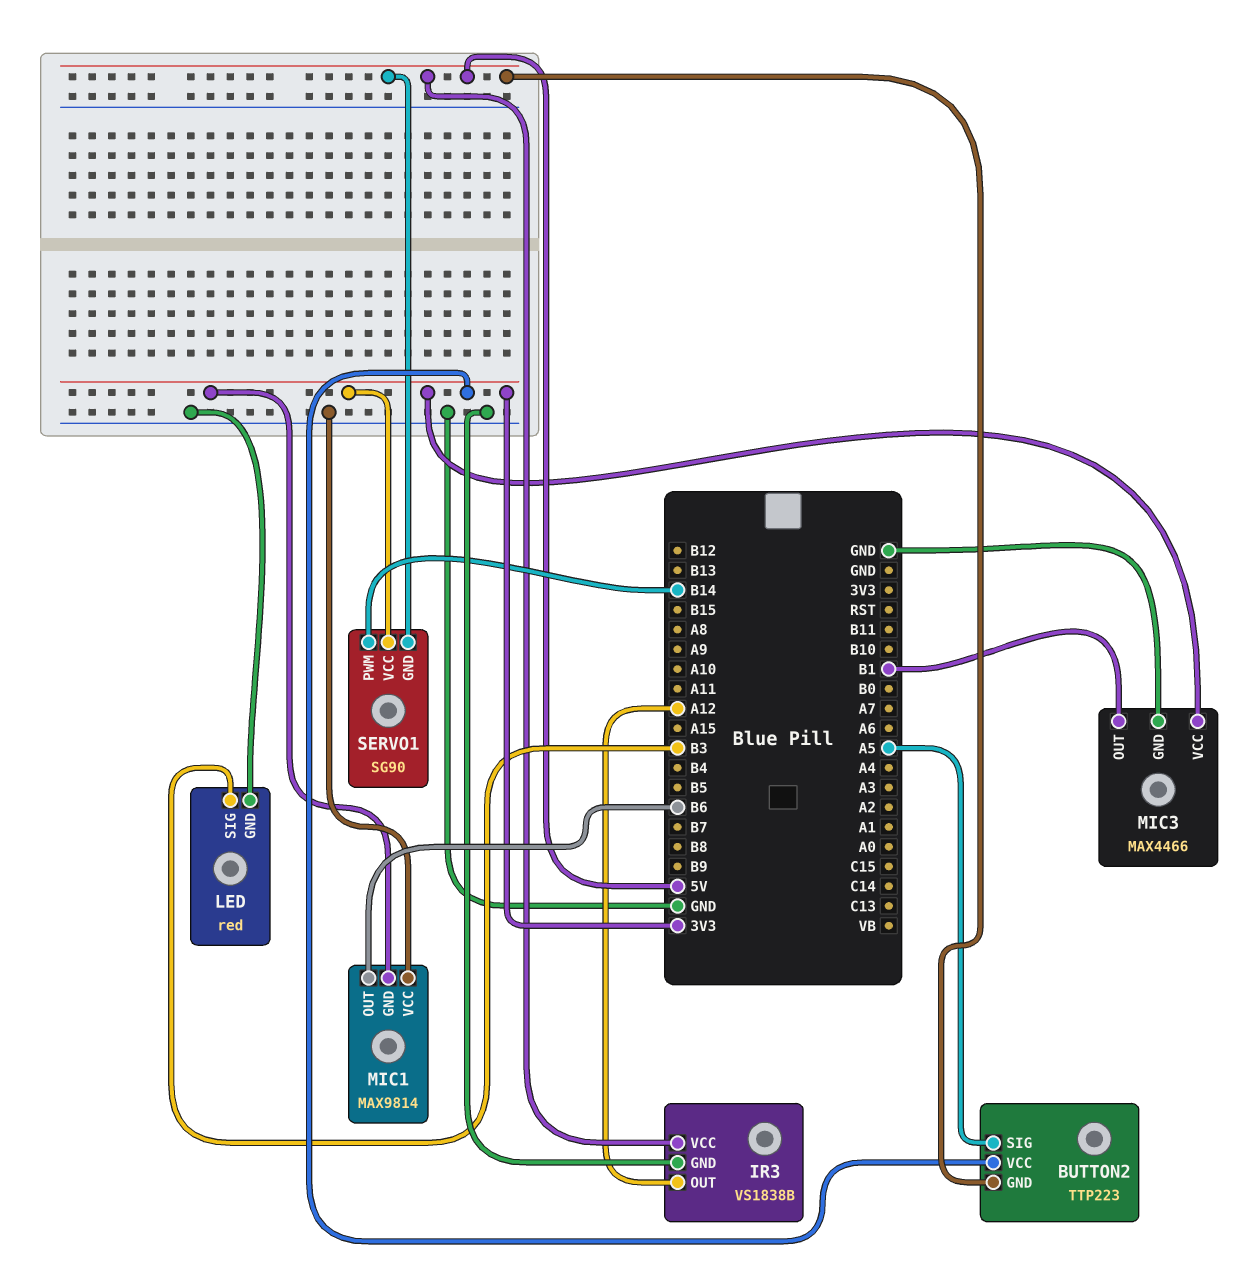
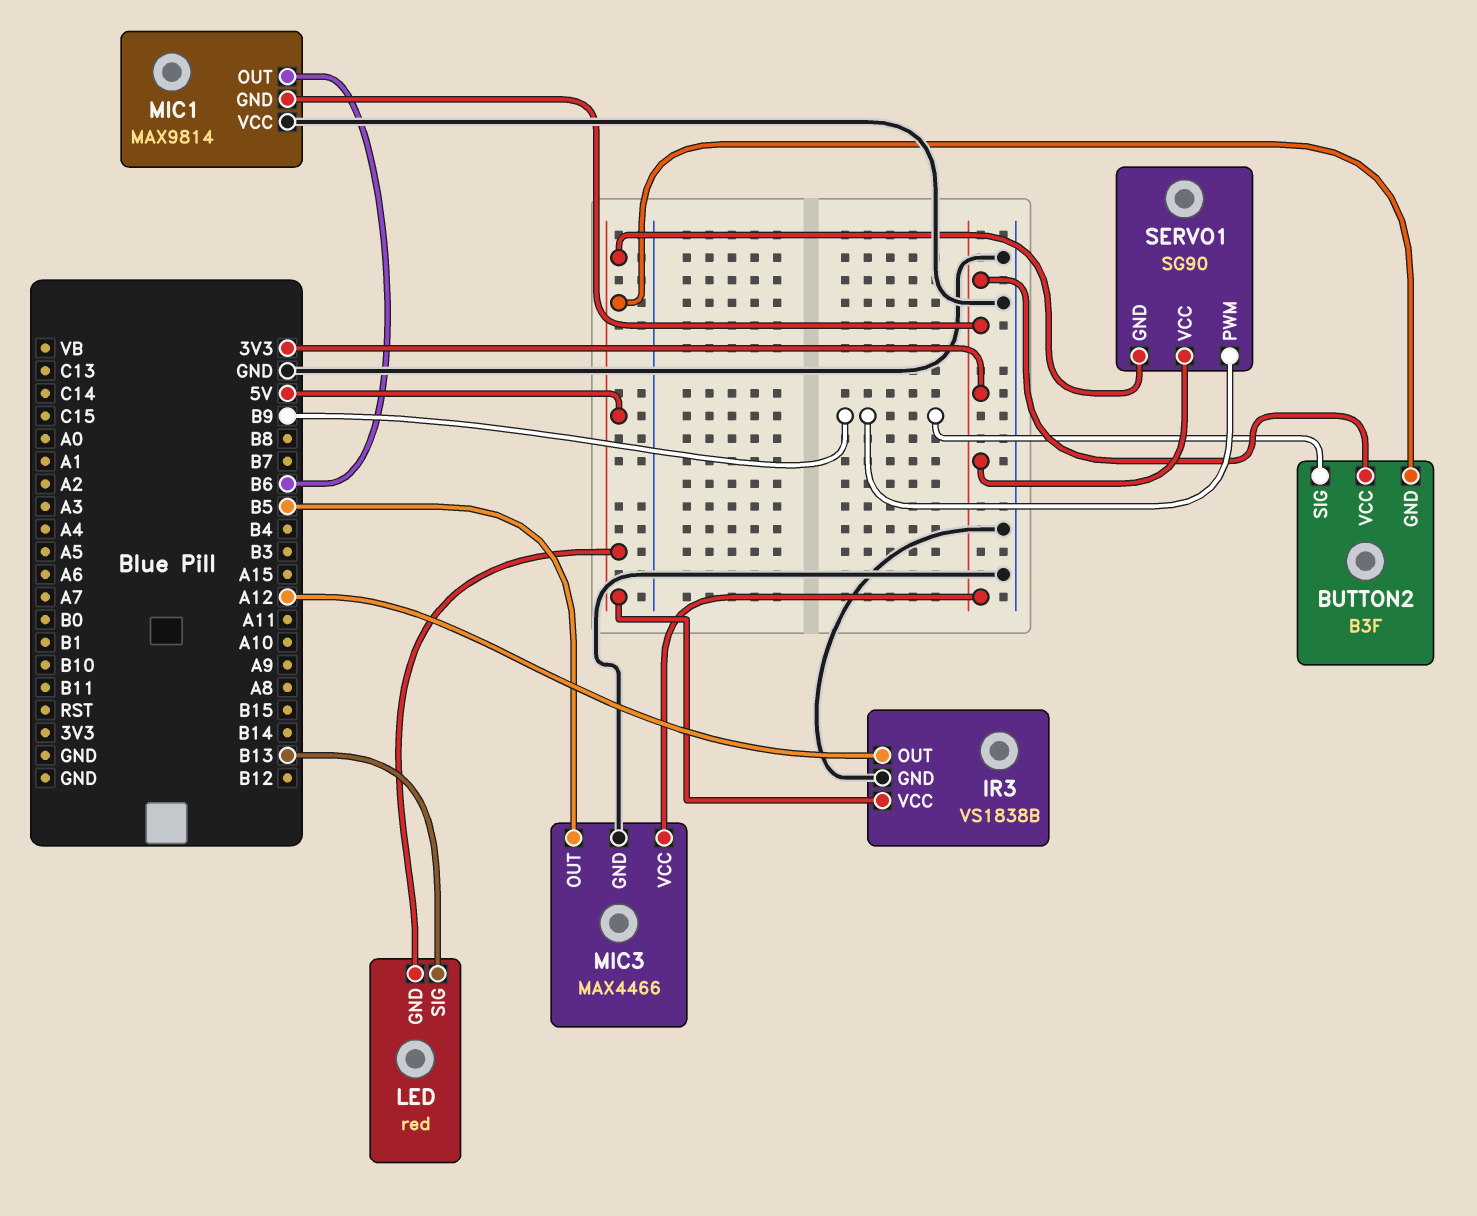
BUTTON2: TTP223 -> B3F
BUTTON2 pin SIG: A5 -> B9
LED pin GND: GND -> 5V
LED pin SIG: B3 -> B13
MIC3 pin OUT: B1 -> B5
SERVO1 pin PWM: B14 -> B9

